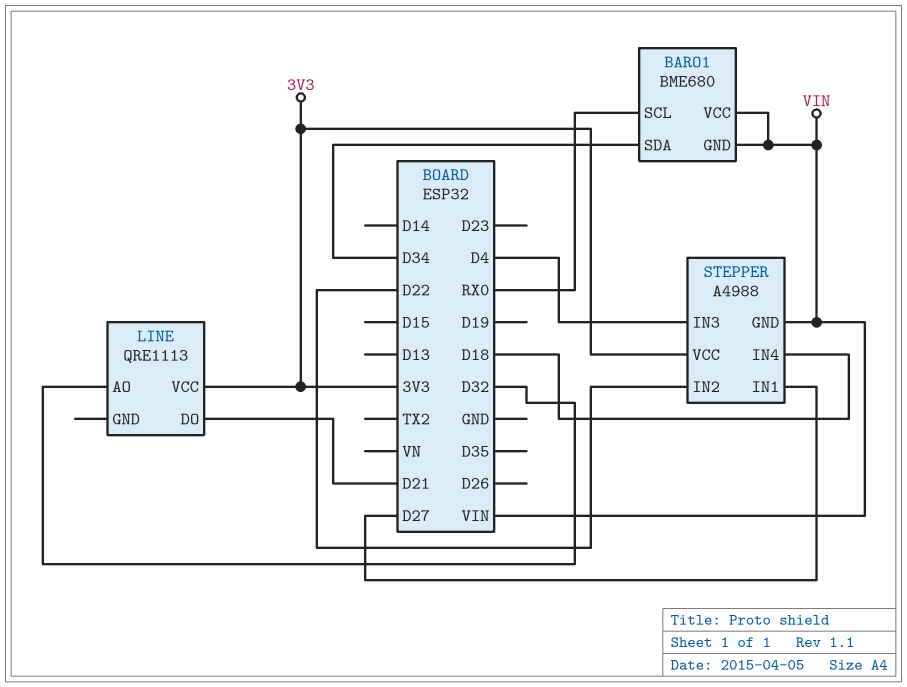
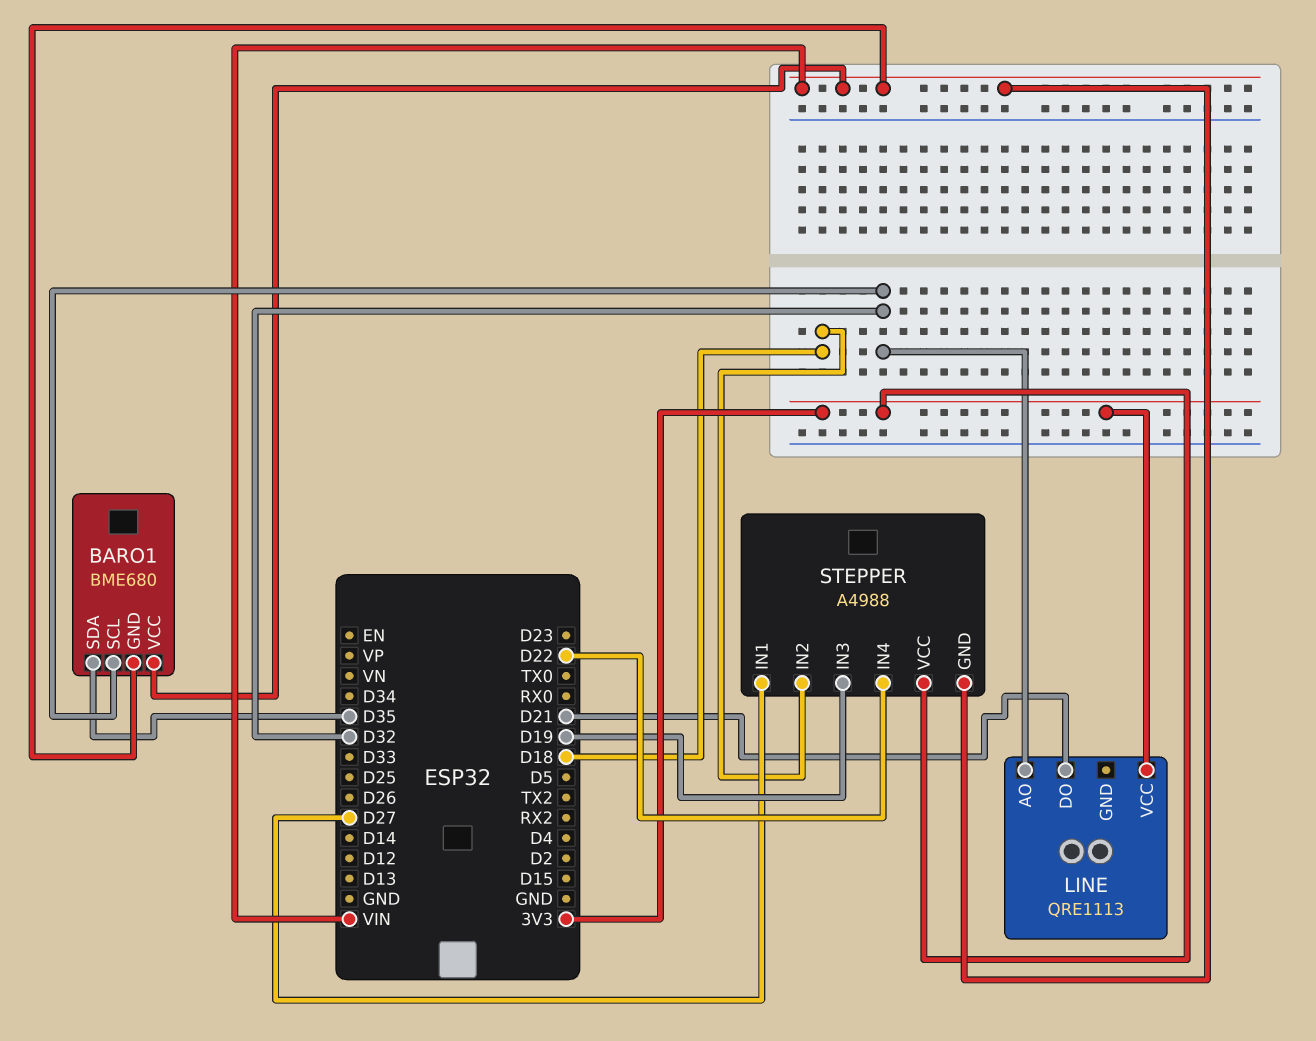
BARO1 pin SCL: RX0 -> D32
BARO1 pin SDA: D34 -> D35
STEPPER pin IN2: D22 -> D18
STEPPER pin IN3: D4 -> D19
STEPPER pin IN4: D18 -> D22

